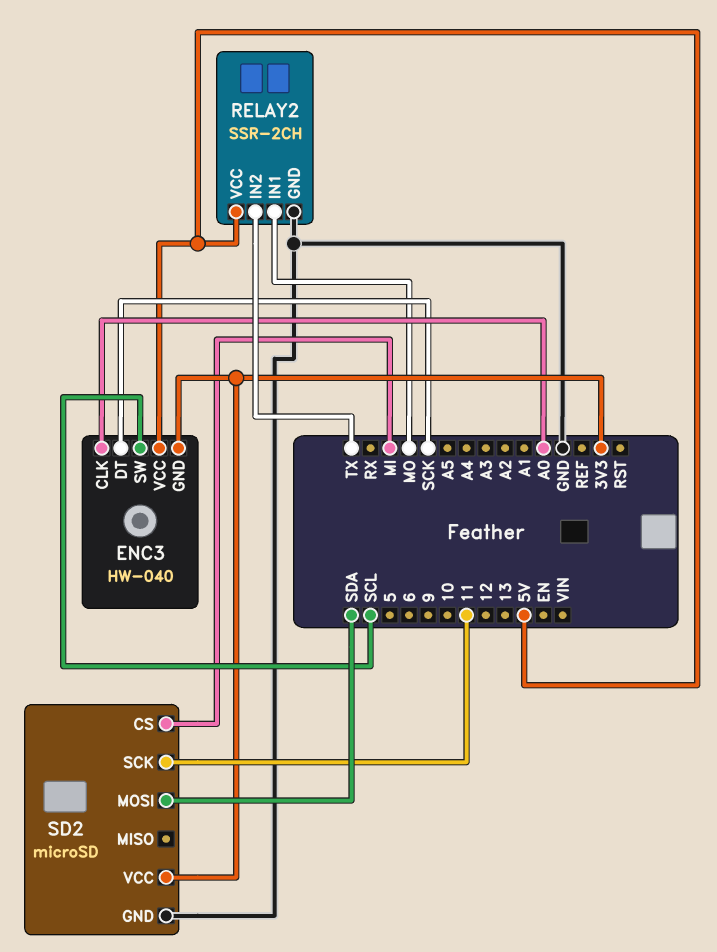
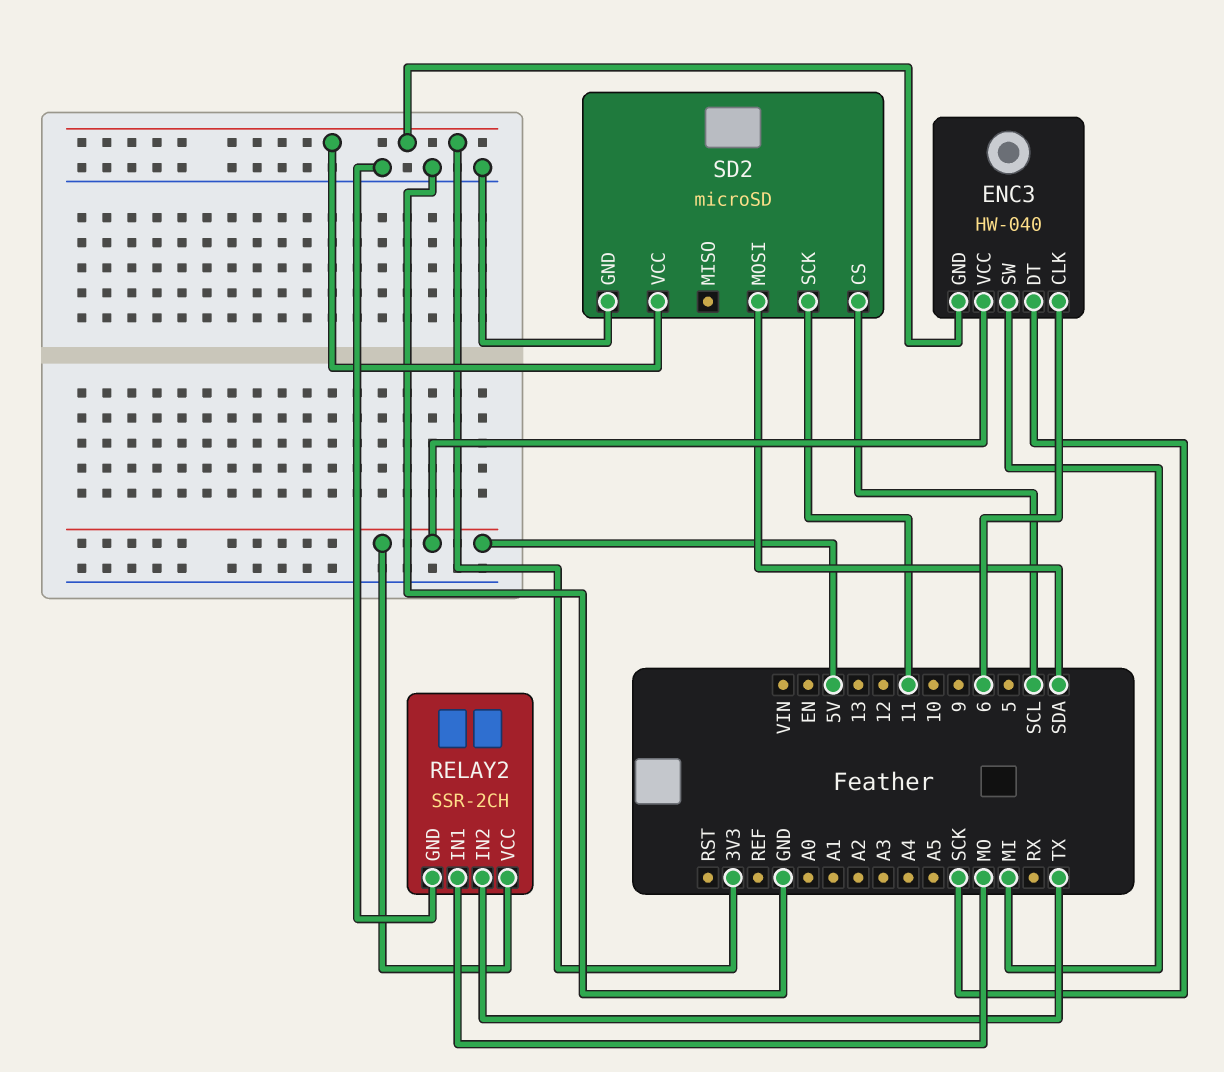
ENC3 pin CLK: A0 -> 6
ENC3 pin SW: SCL -> MI
SD2 pin CS: MI -> SCL

